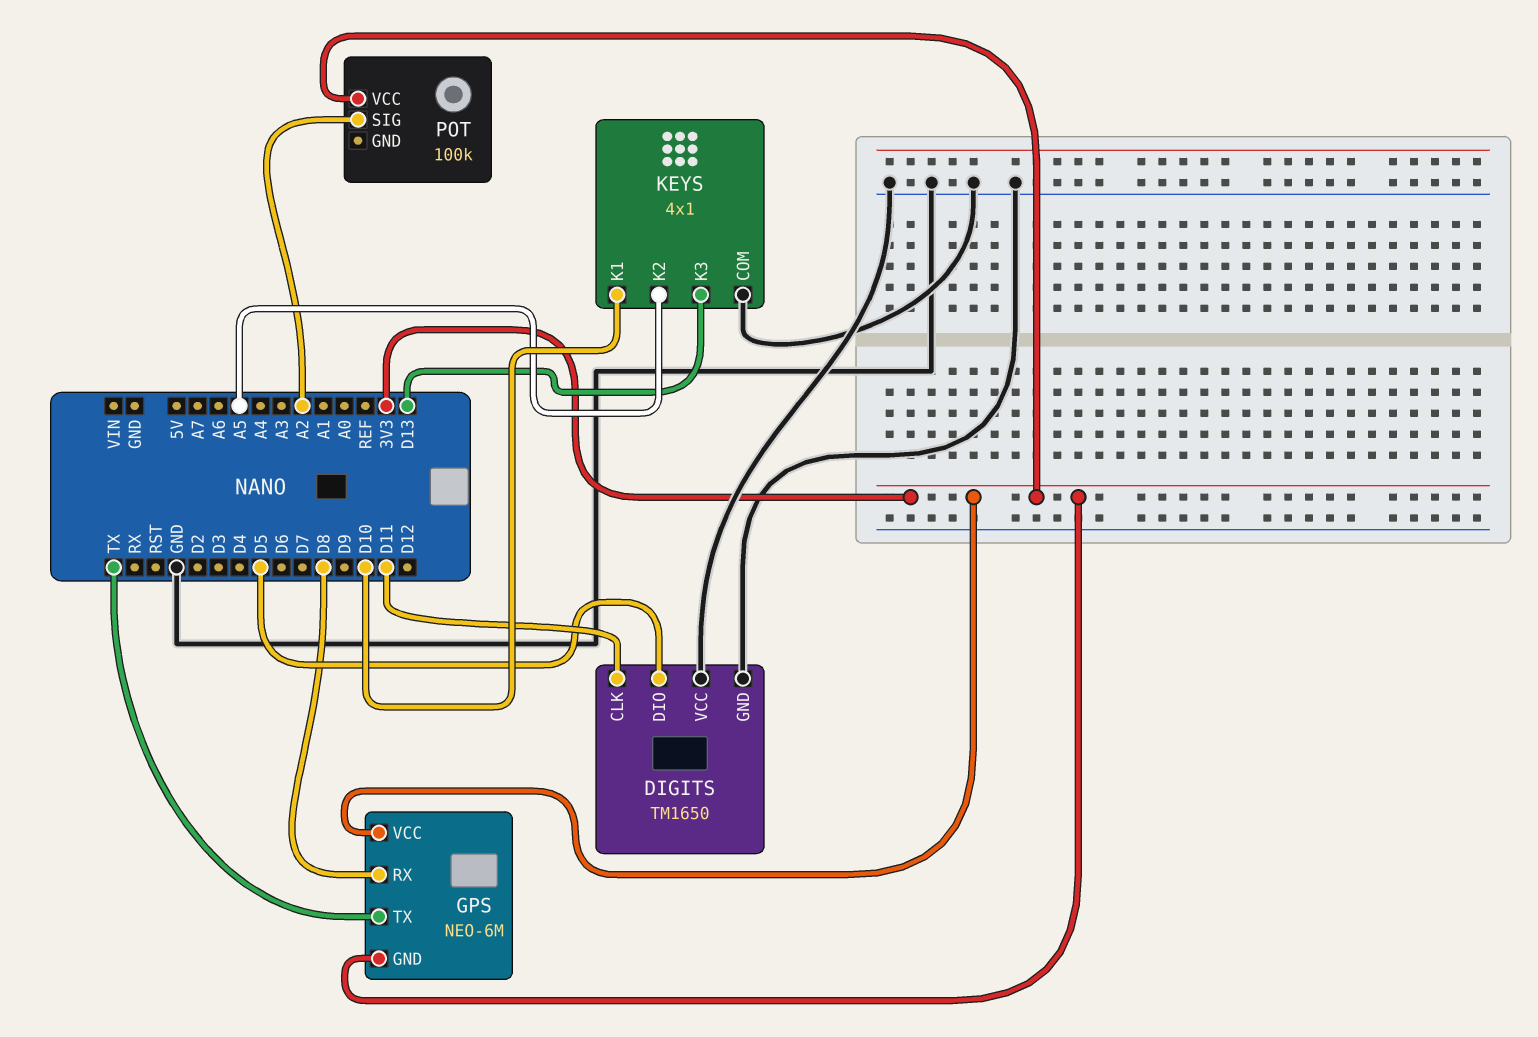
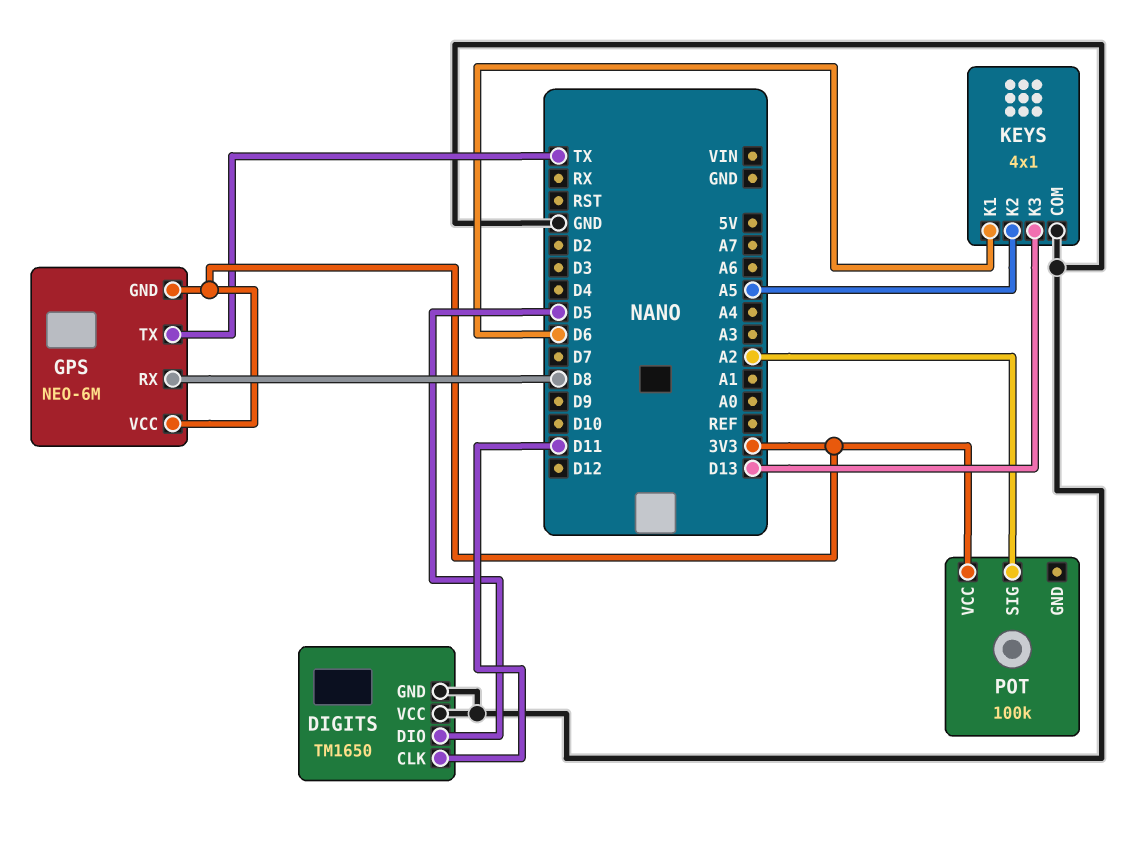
KEYS pin K1: D10 -> D6

